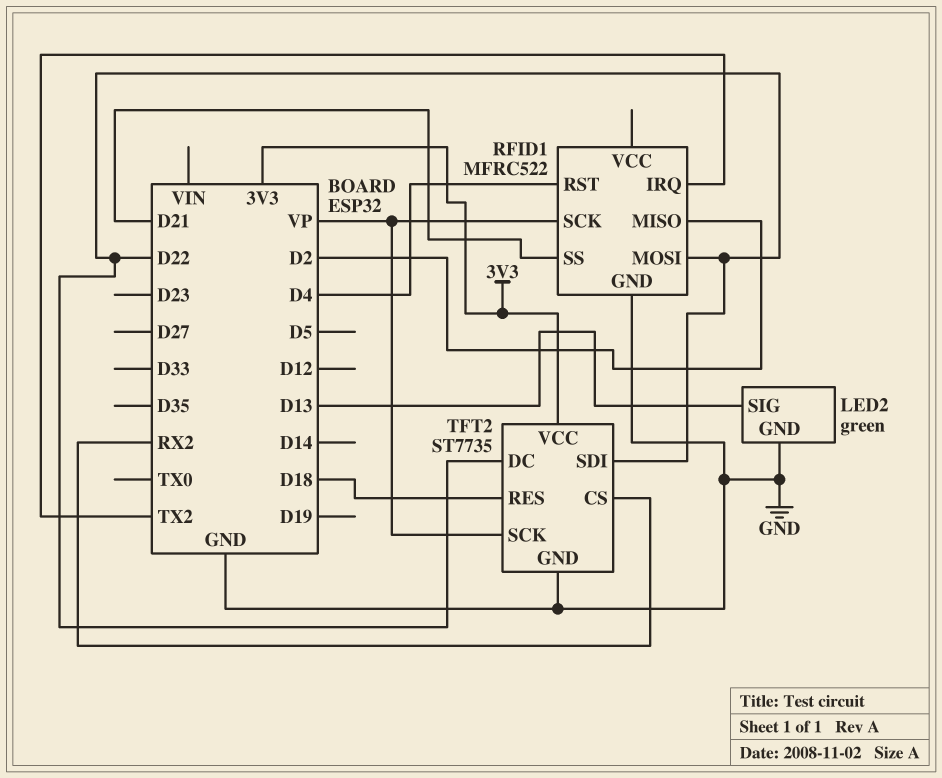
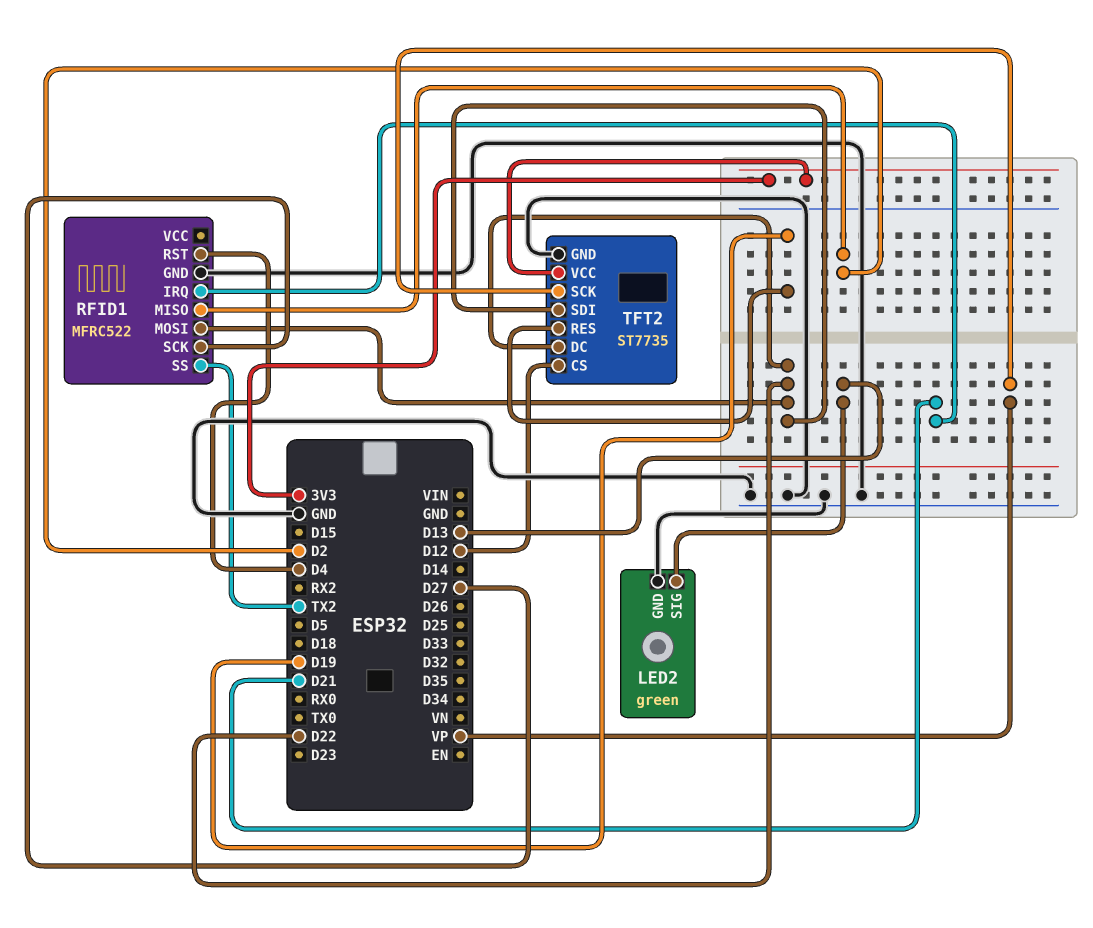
RFID1 pin IRQ: TX2 -> D21
RFID1 pin SCK: VP -> D27
RFID1 pin SS: D21 -> TX2
TFT2 pin CS: RX2 -> D12
TFT2 pin RES: D18 -> D19

